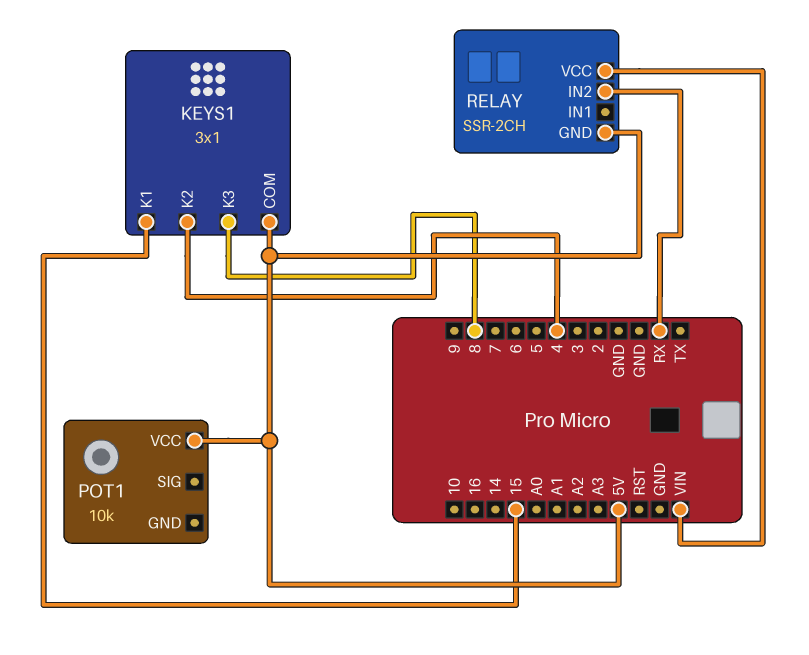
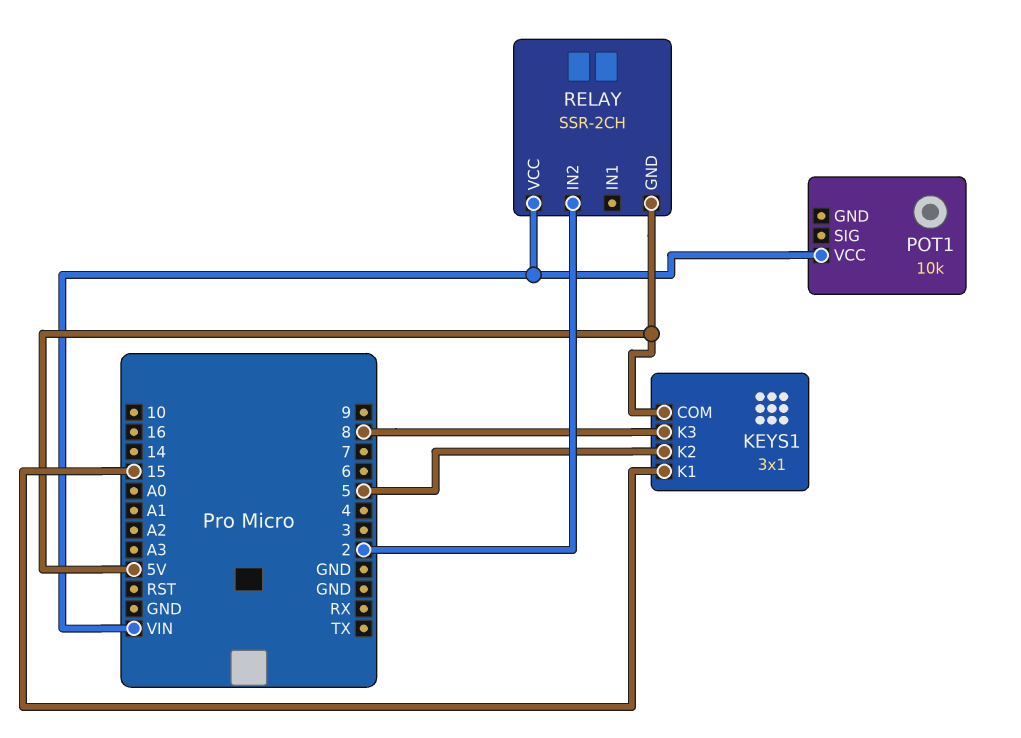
KEYS1 pin K2: 4 -> 5
POT1 pin VCC: 5V -> VIN
RELAY pin IN2: RX -> 2

